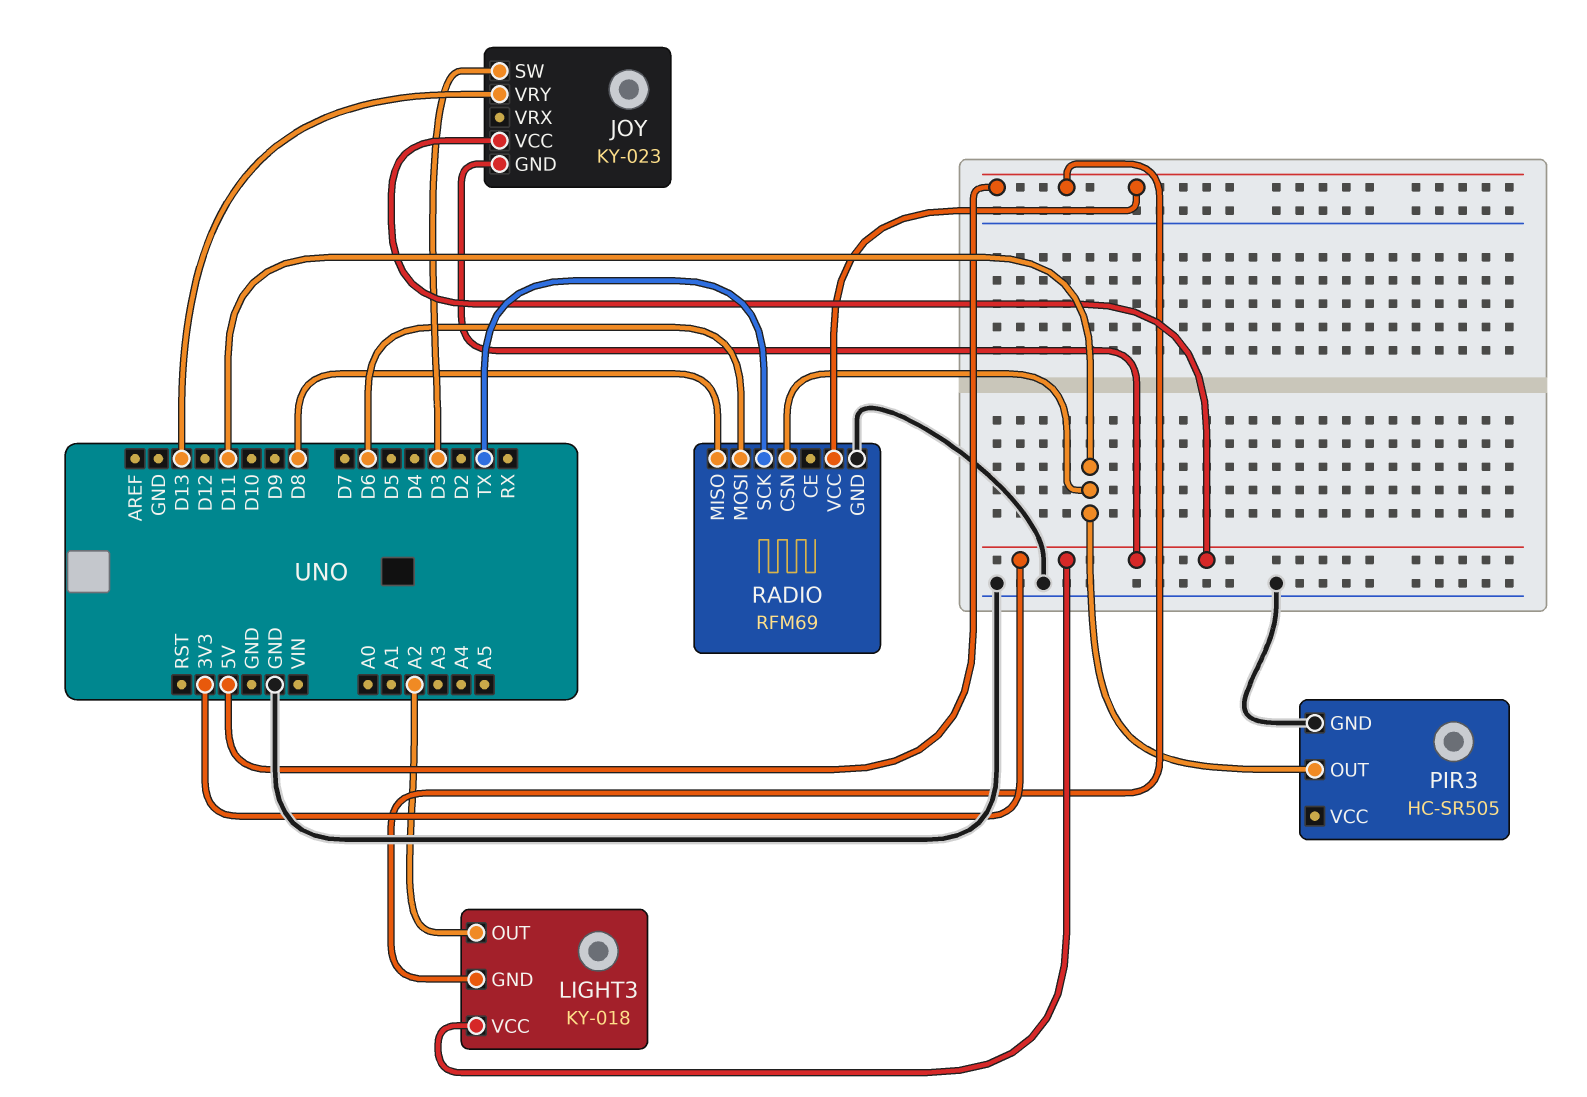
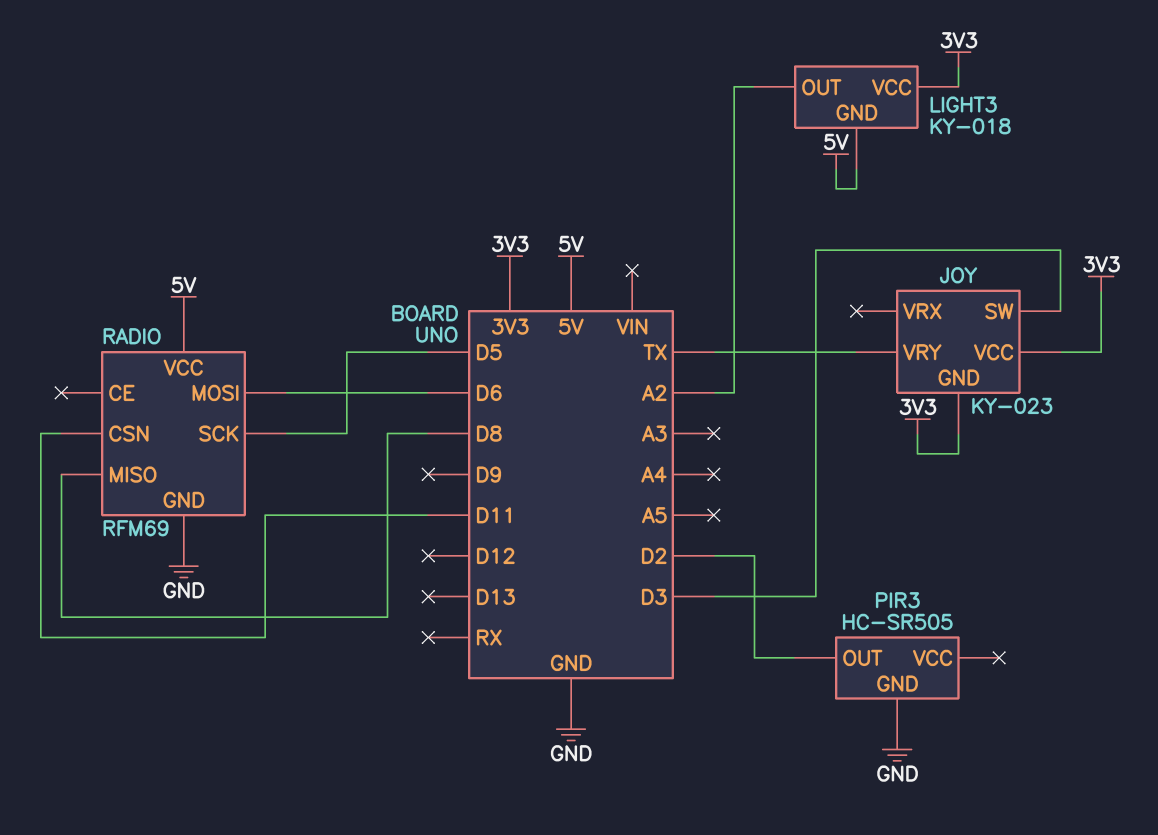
JOY pin VRY: D13 -> TX
PIR3 pin OUT: D11 -> D2
RADIO pin SCK: TX -> D5

